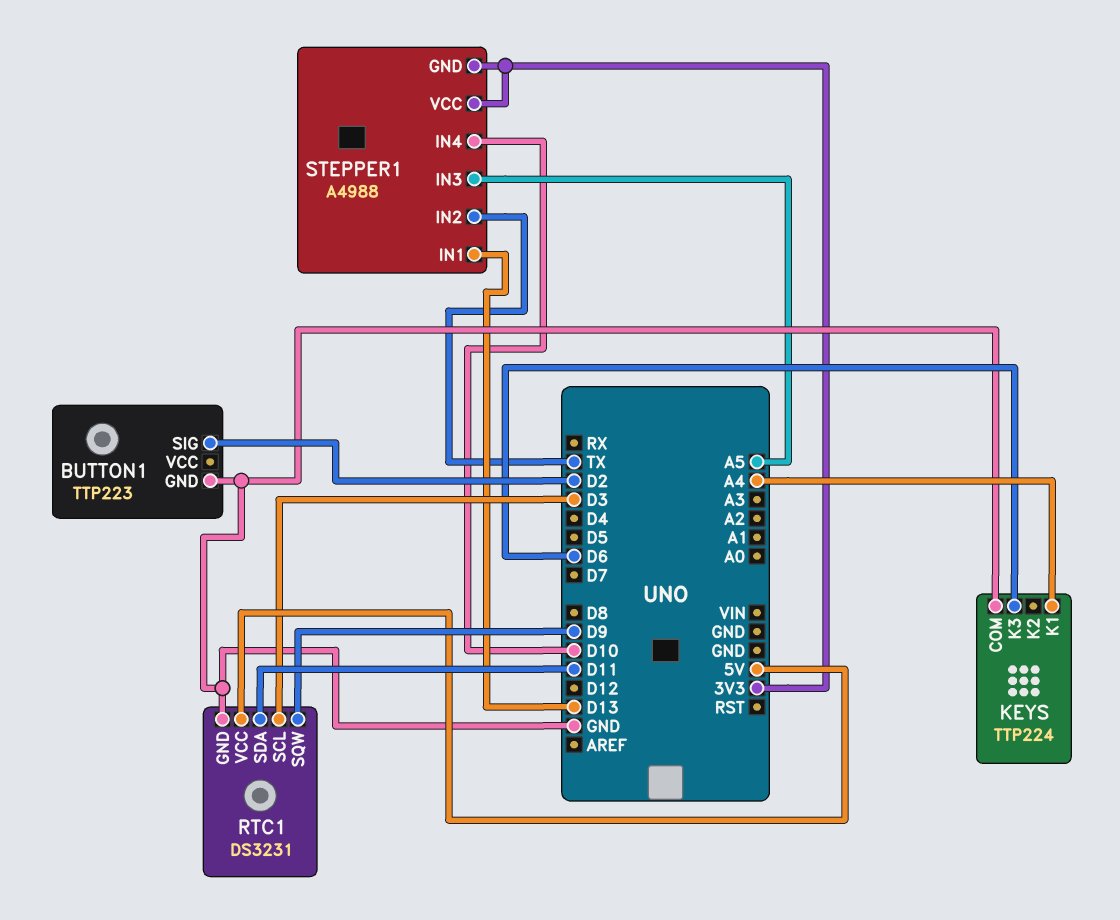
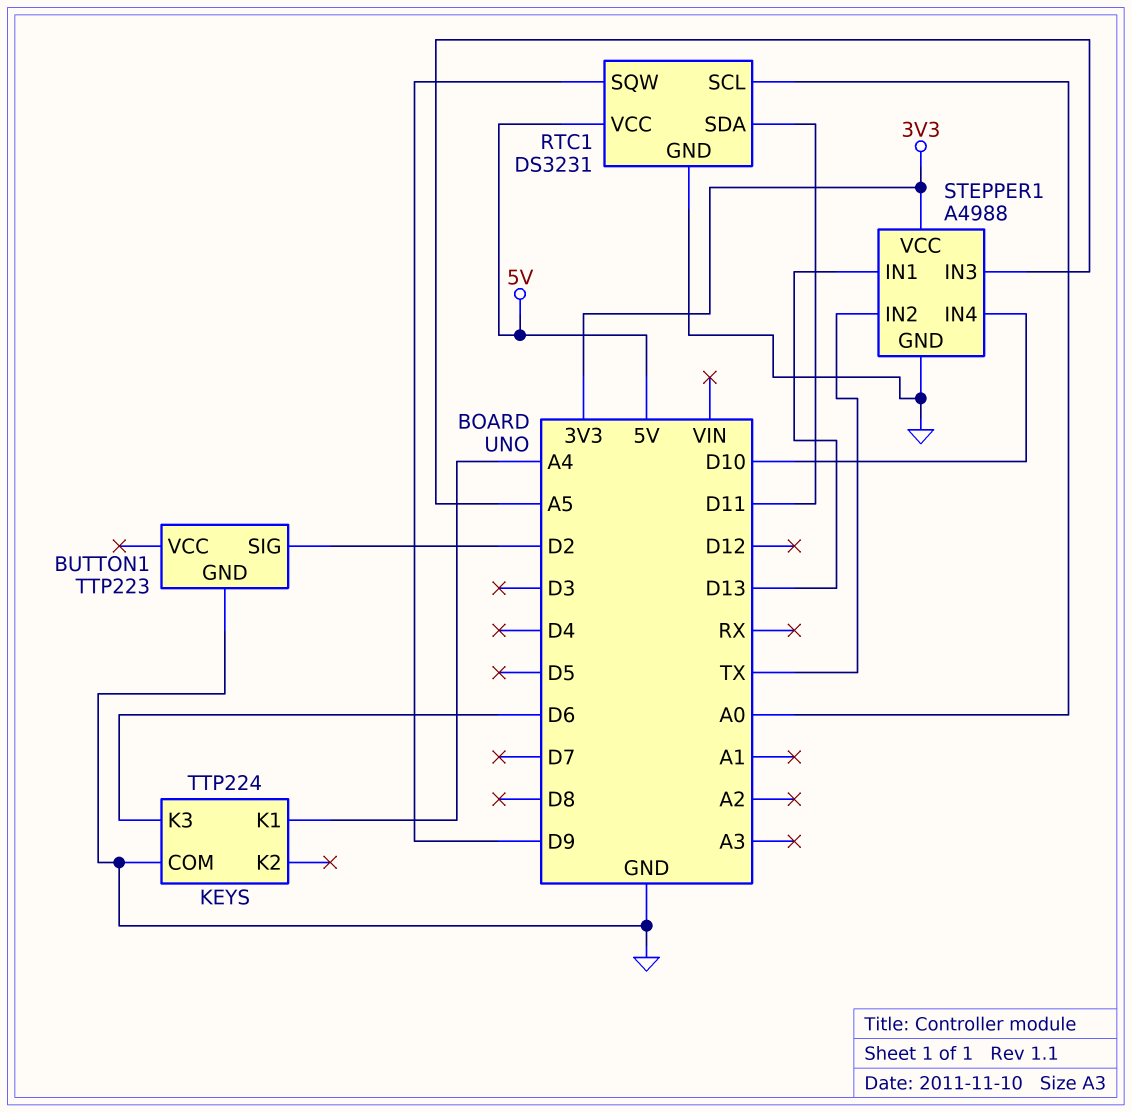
RTC1 pin SCL: D3 -> A0
STEPPER1 pin GND: 3V3 -> GND

